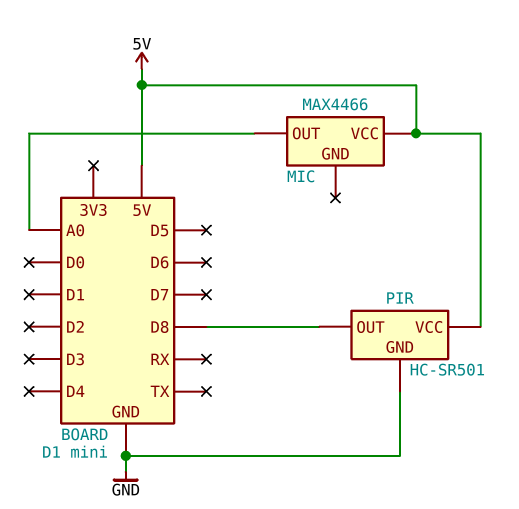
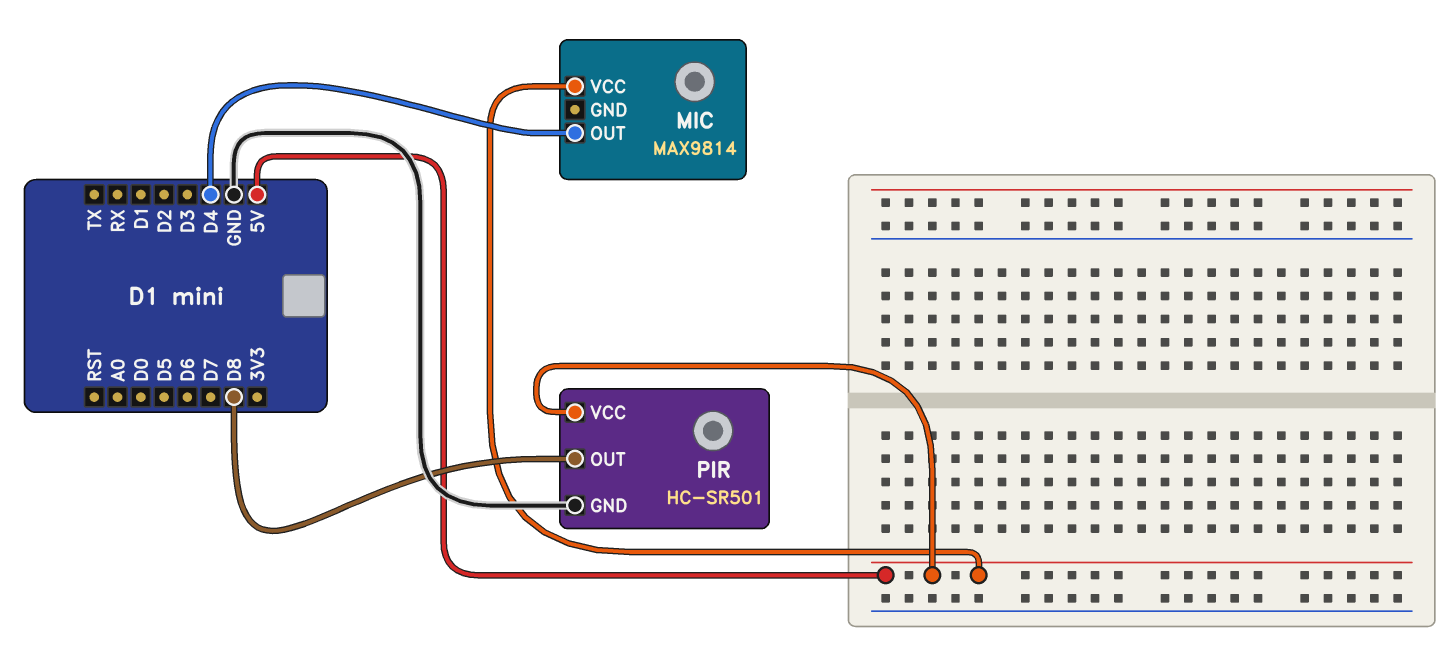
MIC: MAX4466 -> MAX9814
MIC pin OUT: A0 -> D4

